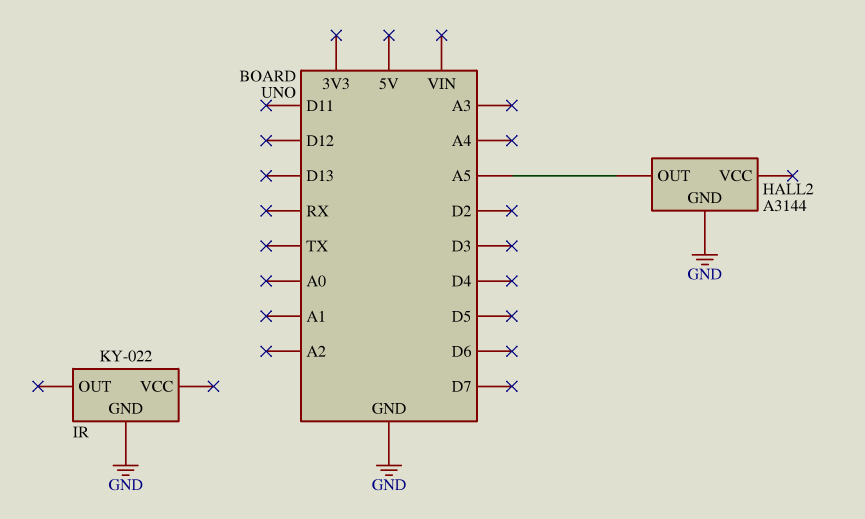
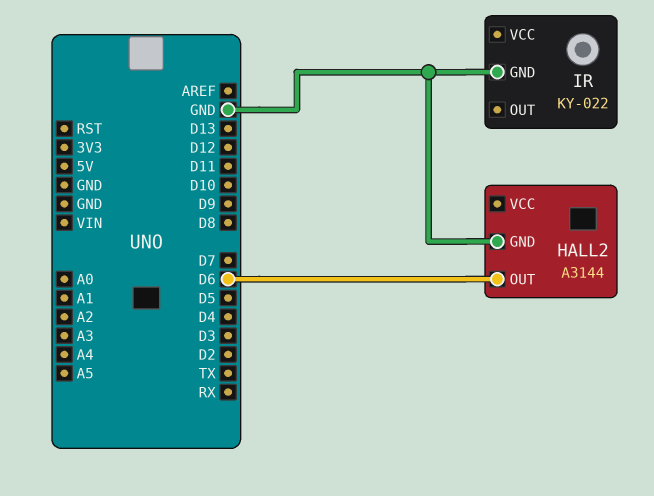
HALL2 pin OUT: A5 -> D6

